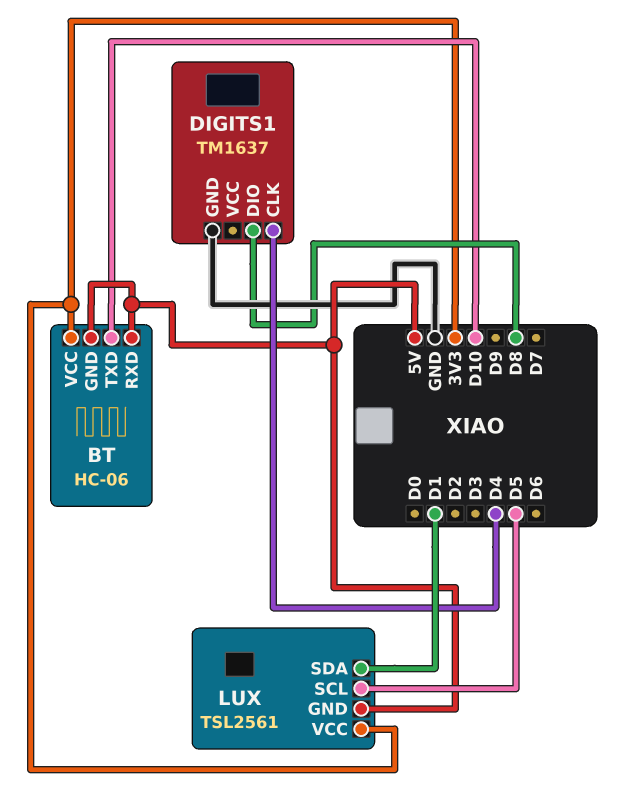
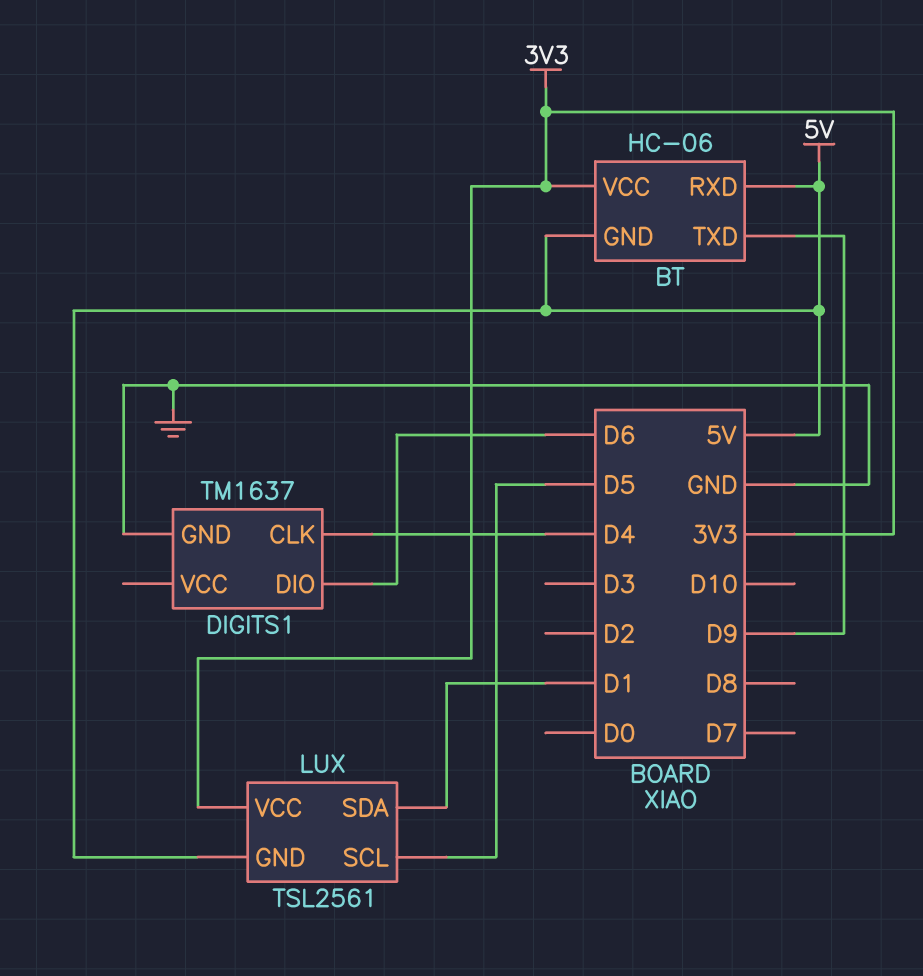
BT pin TXD: D10 -> D9
DIGITS1 pin DIO: D8 -> D6

